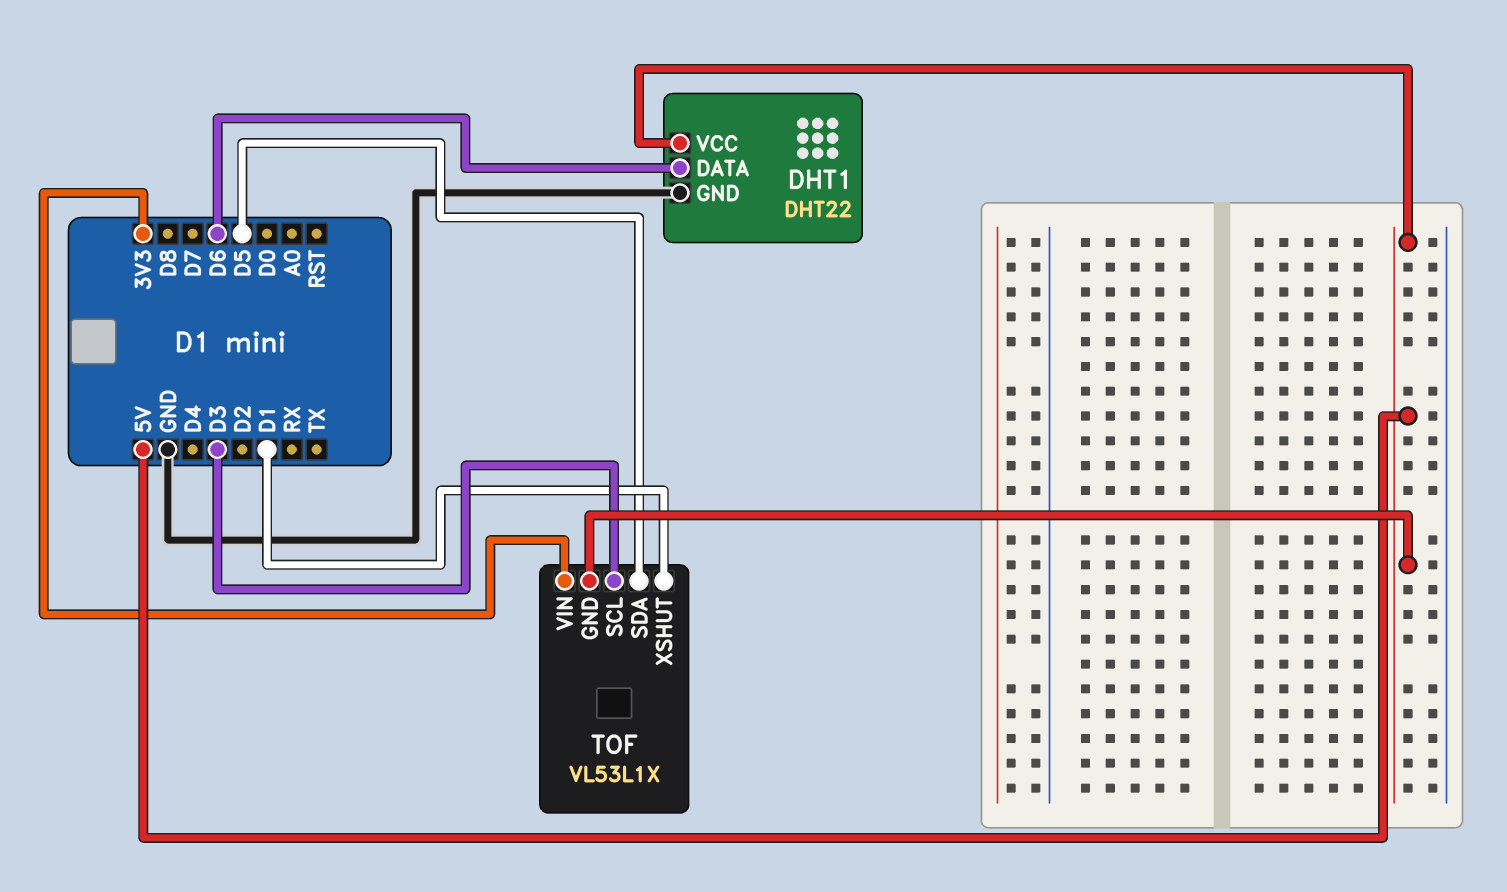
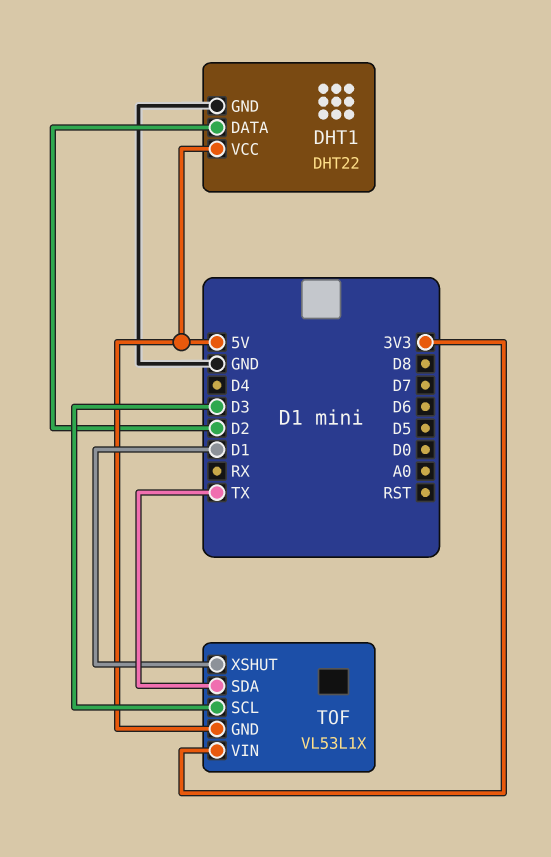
DHT1 pin DATA: D6 -> D2
TOF pin SDA: D5 -> TX

